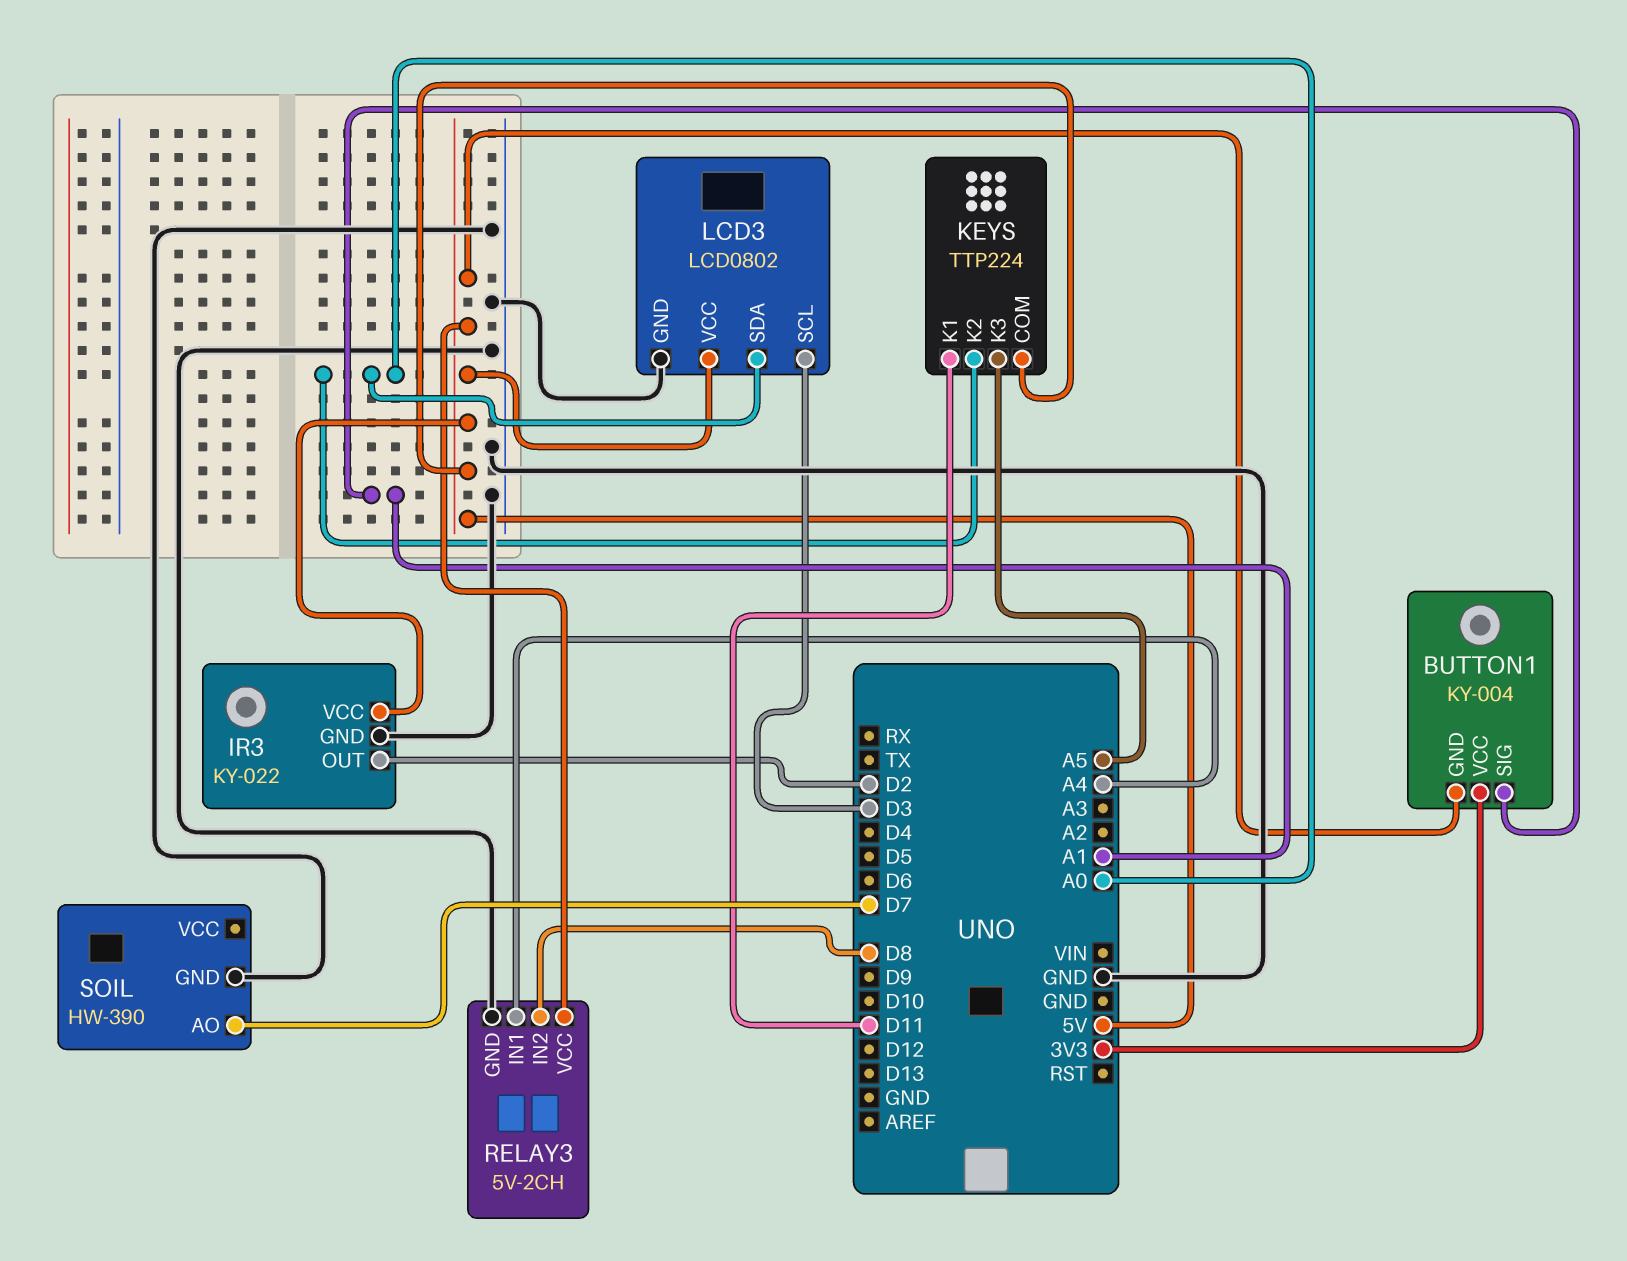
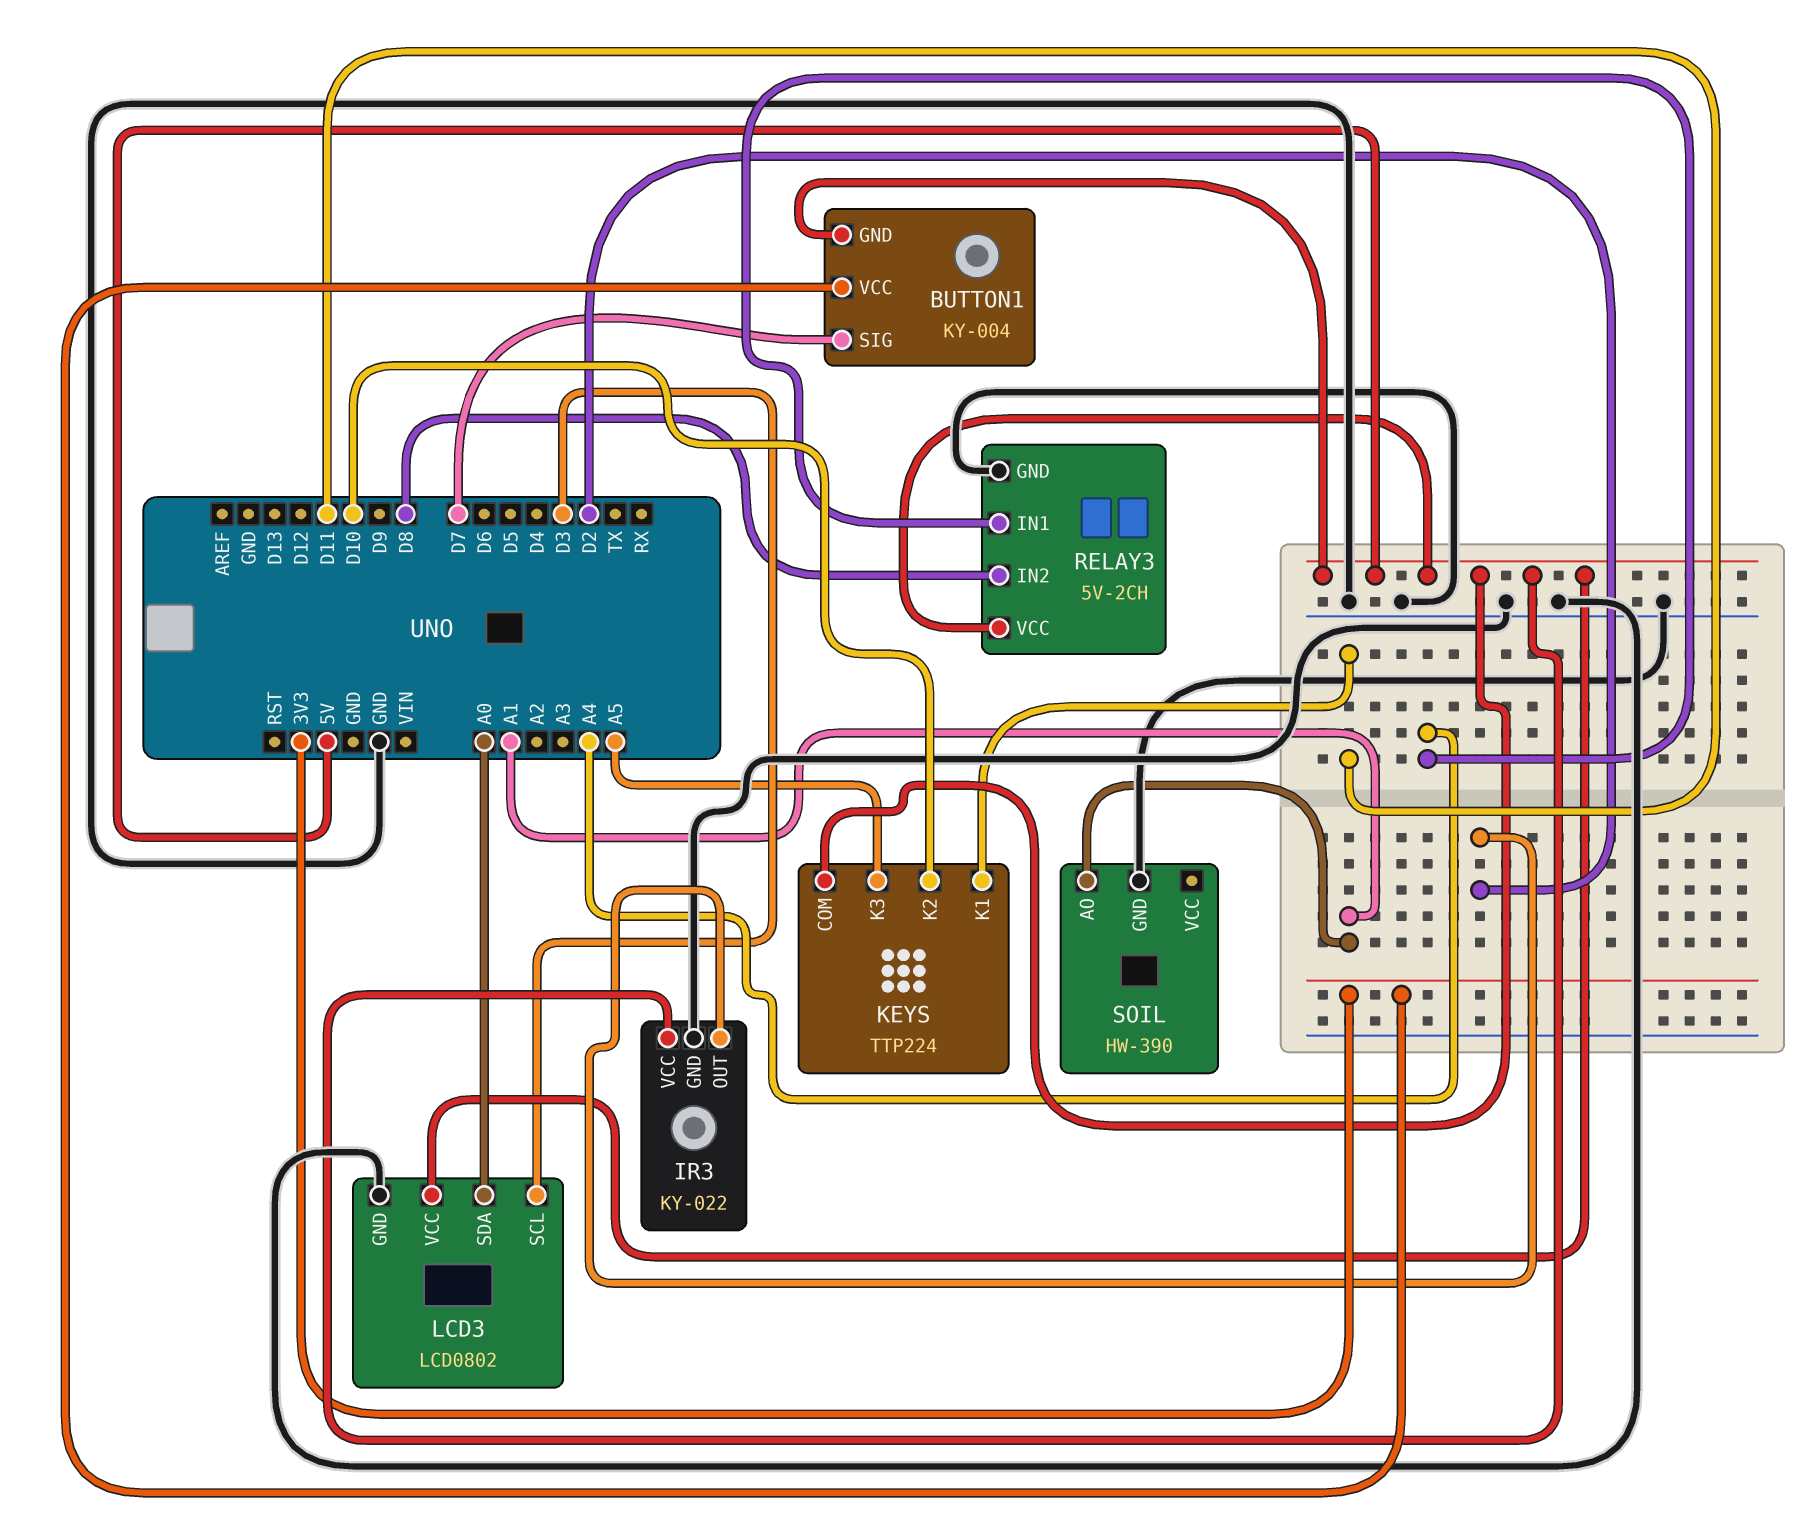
BUTTON1 pin SIG: A1 -> D7
KEYS pin K2: A0 -> D10
SOIL pin AO: D7 -> A1

